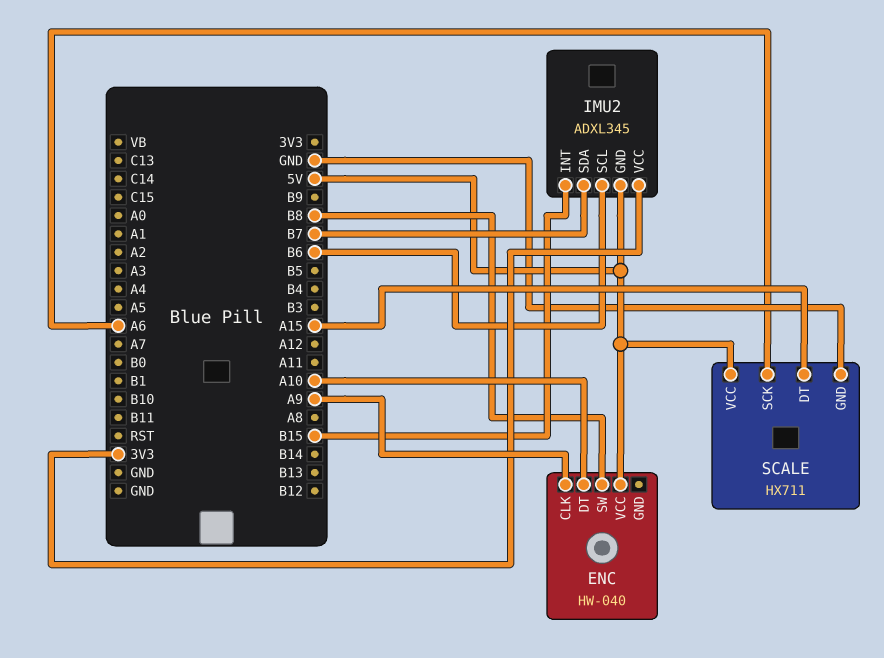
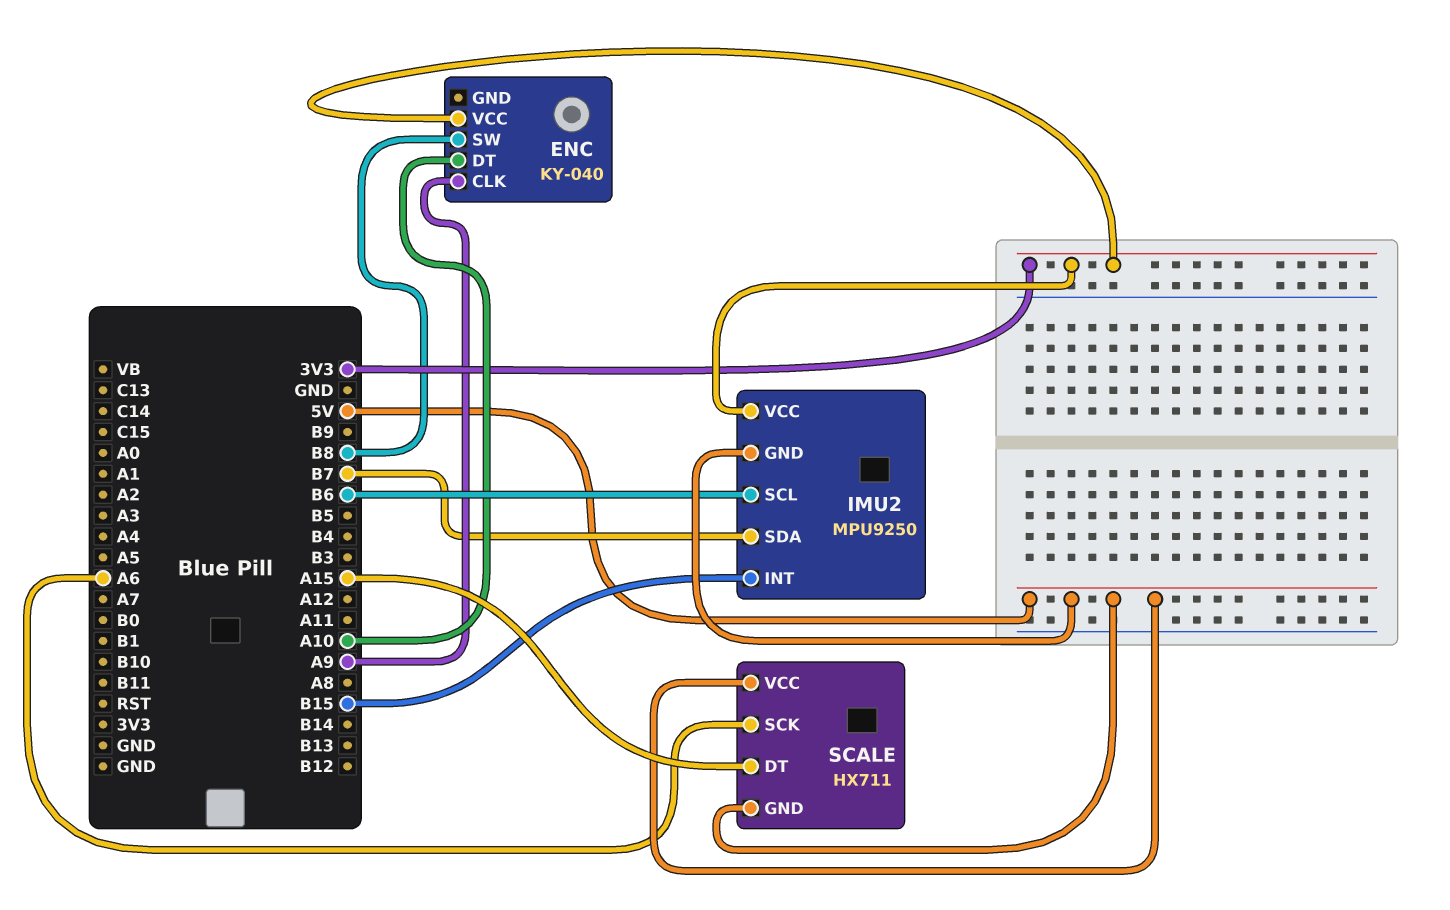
ENC: HW-040 -> KY-040
ENC pin VCC: 5V -> 3V3
IMU2: ADXL345 -> MPU9250
SCALE pin GND: GND -> 5V

